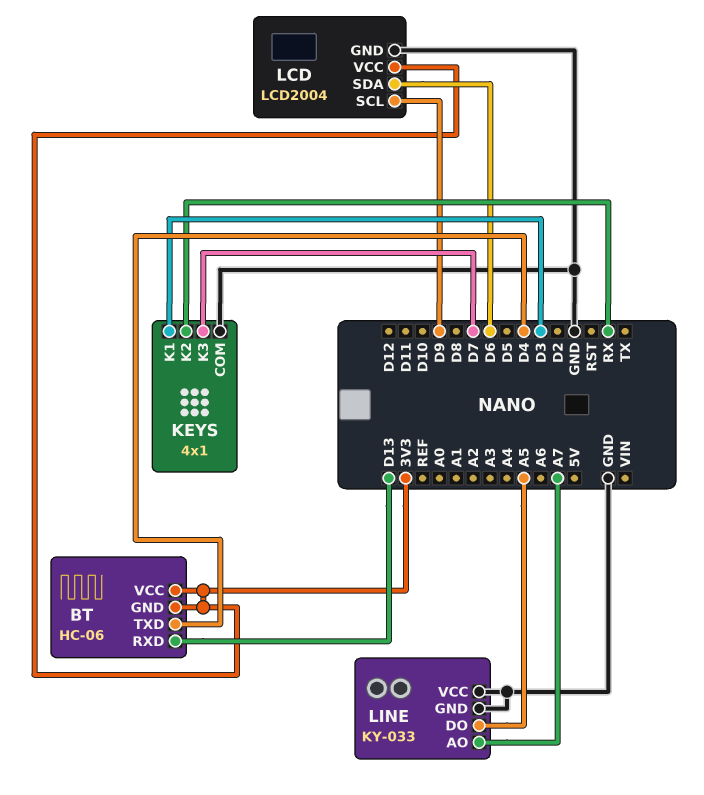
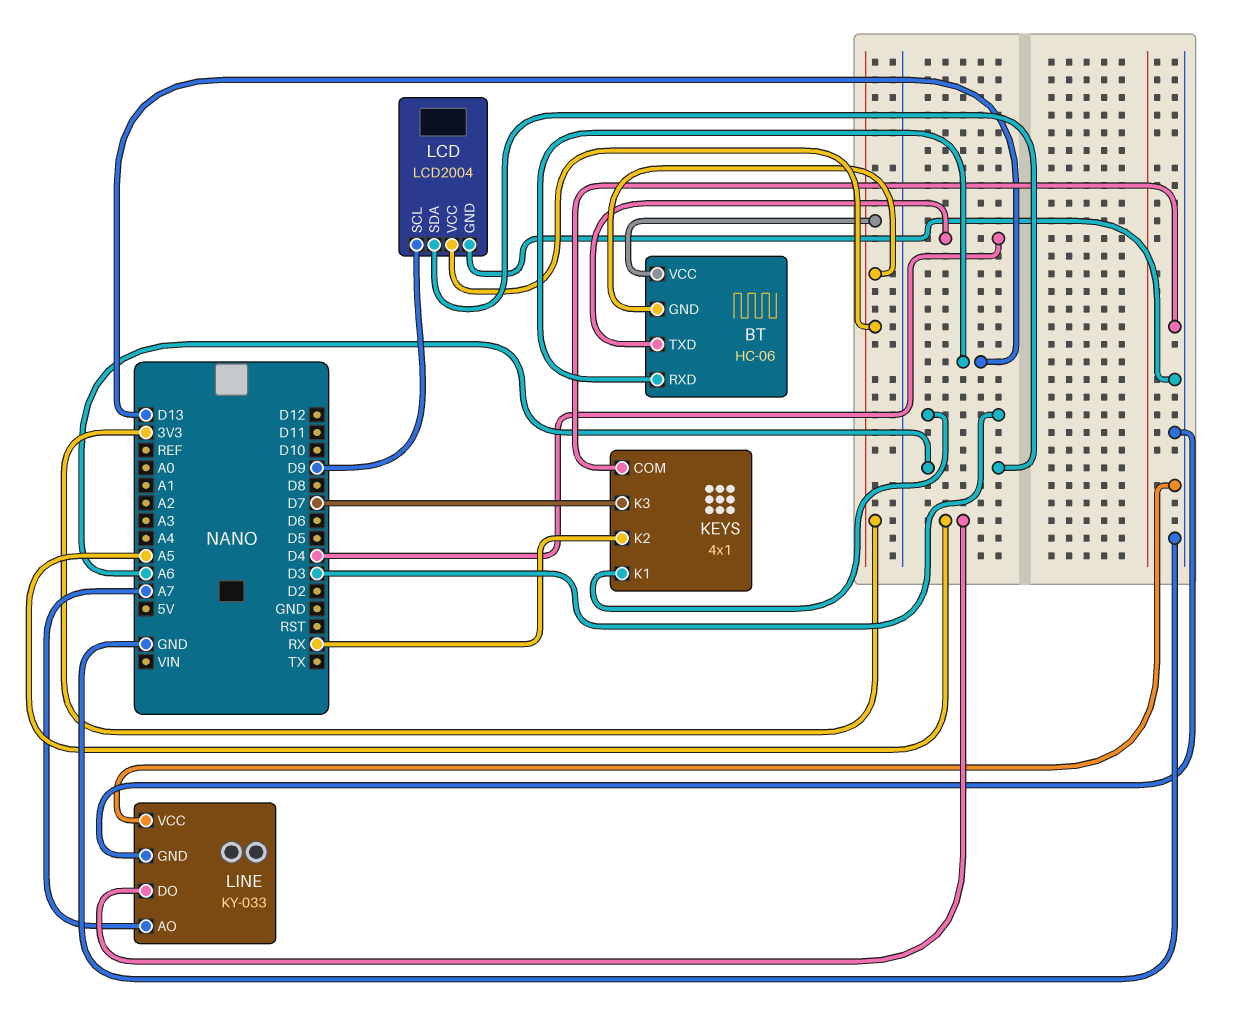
LCD pin SDA: D6 -> A6

